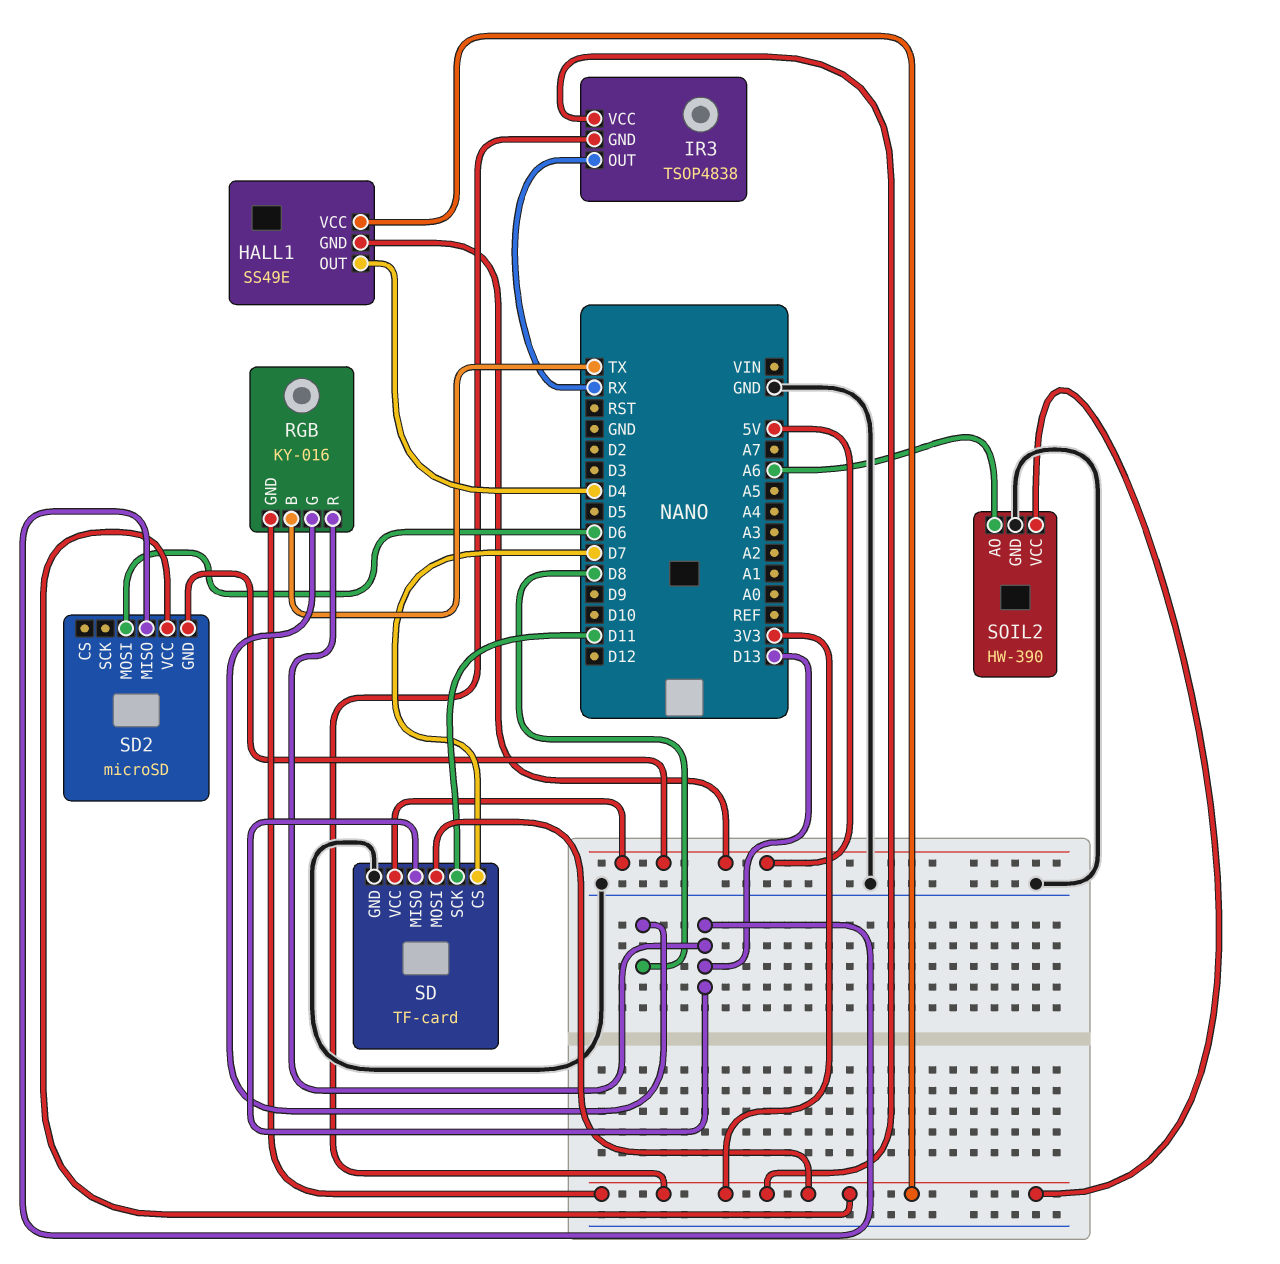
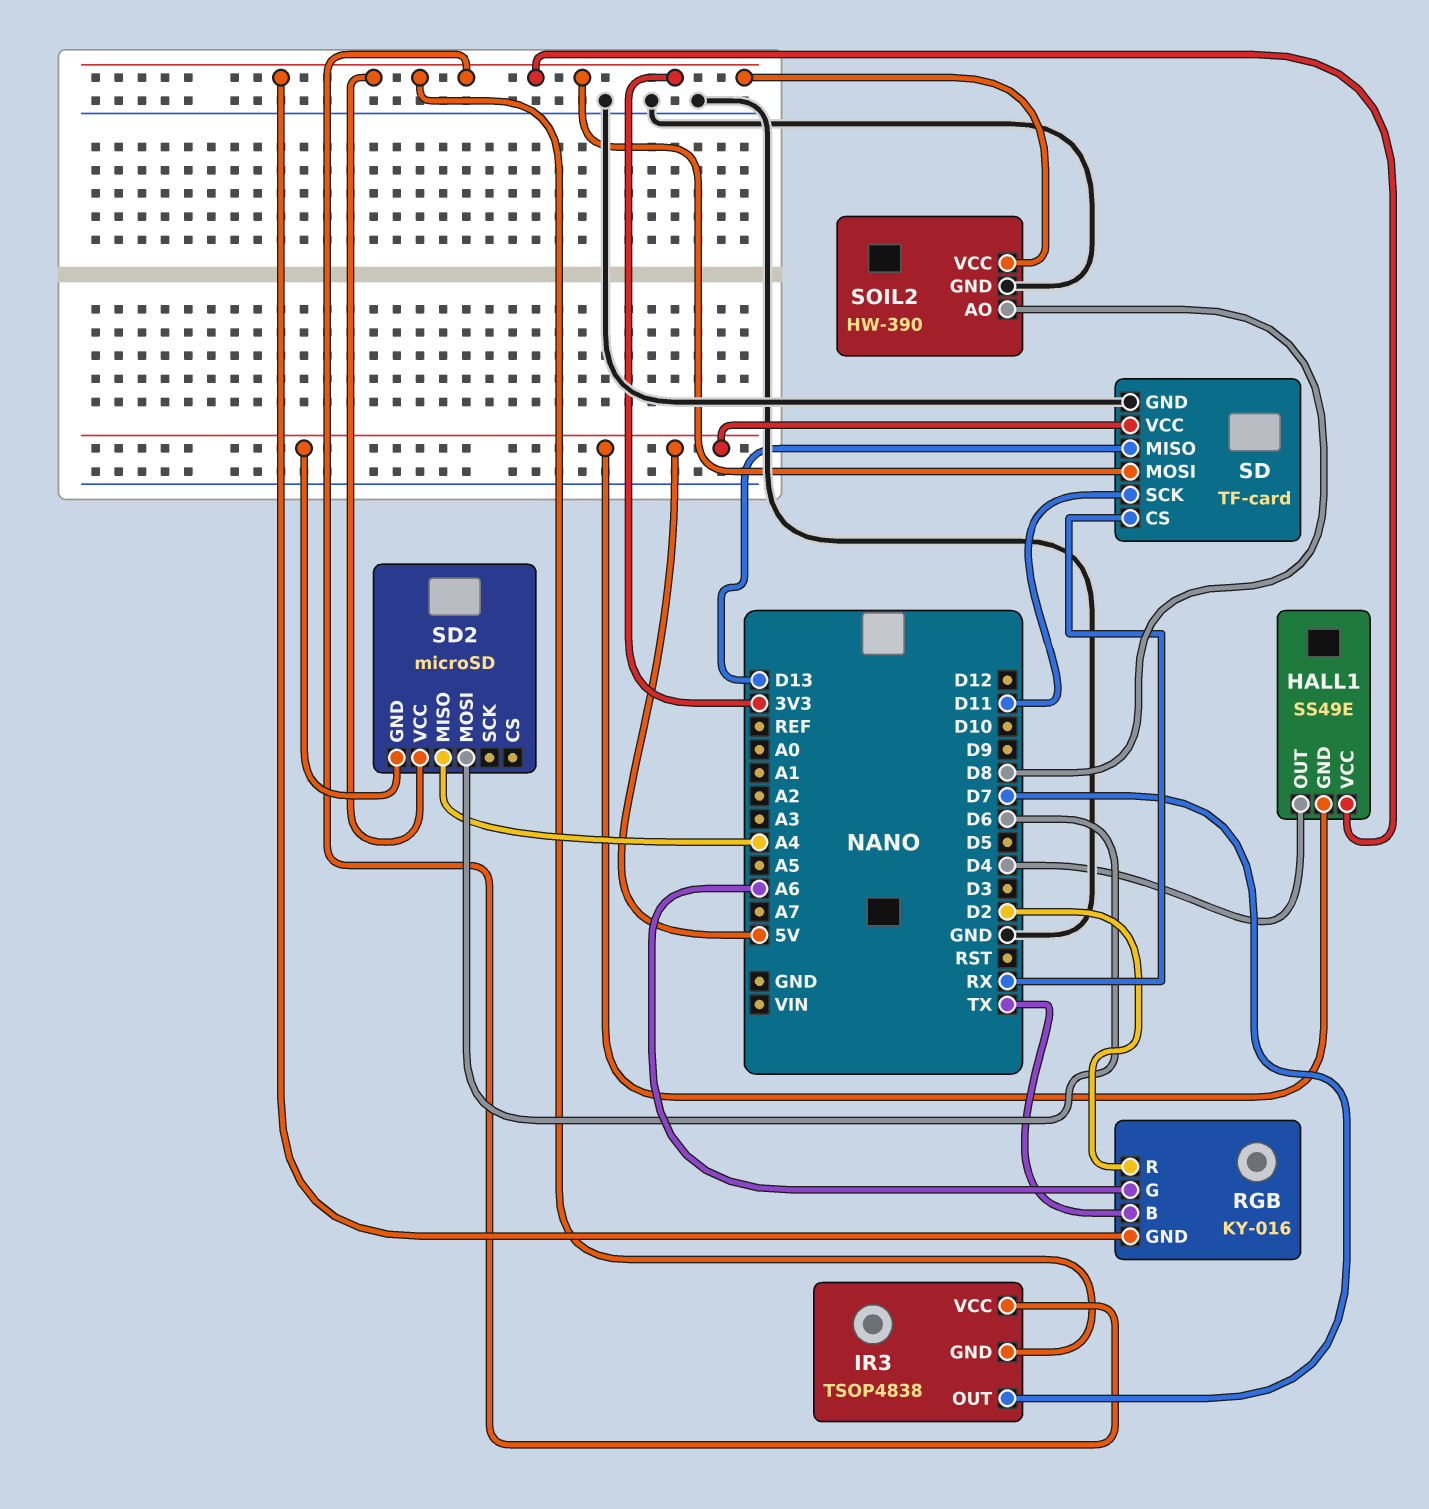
IR3 pin OUT: RX -> D7
RGB pin G: D8 -> A6
RGB pin R: D13 -> D2
SD pin CS: D7 -> RX
SD2 pin MISO: D13 -> A4
SOIL2 pin AO: A6 -> D8

